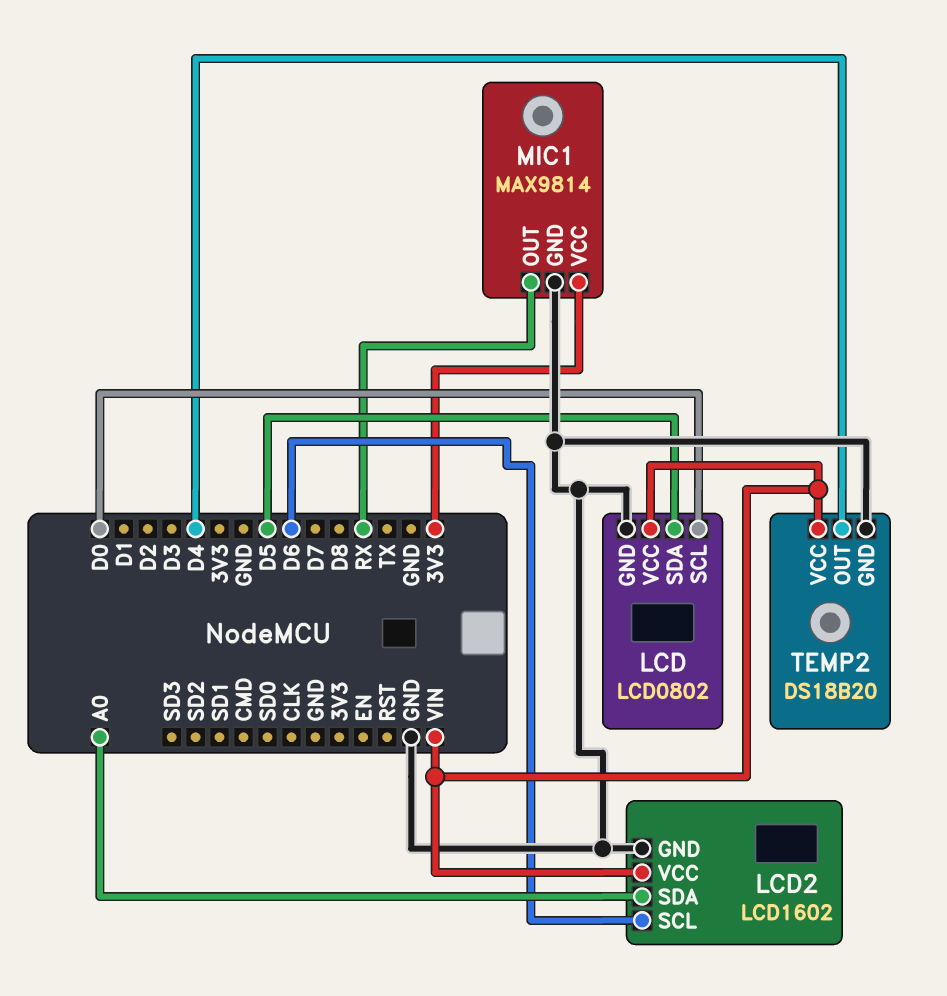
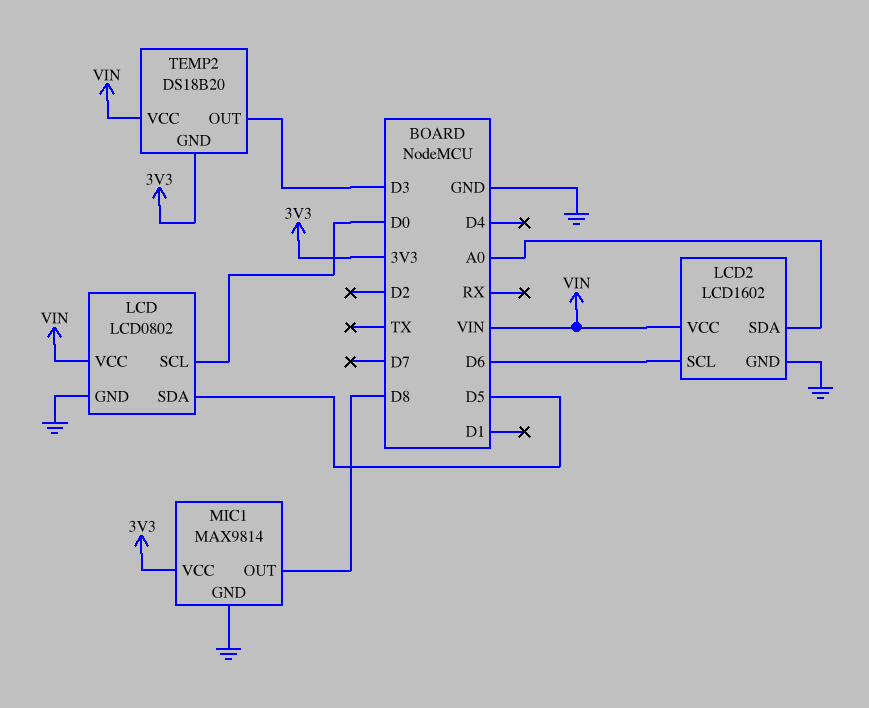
MIC1 pin OUT: RX -> D8
TEMP2 pin GND: GND -> 3V3
TEMP2 pin OUT: D4 -> D3

